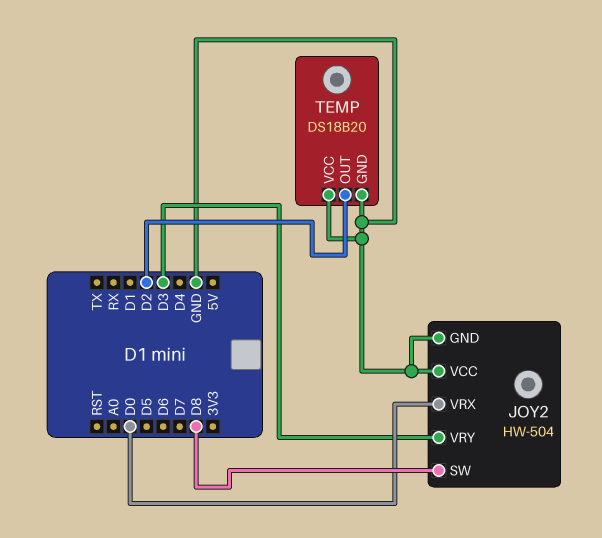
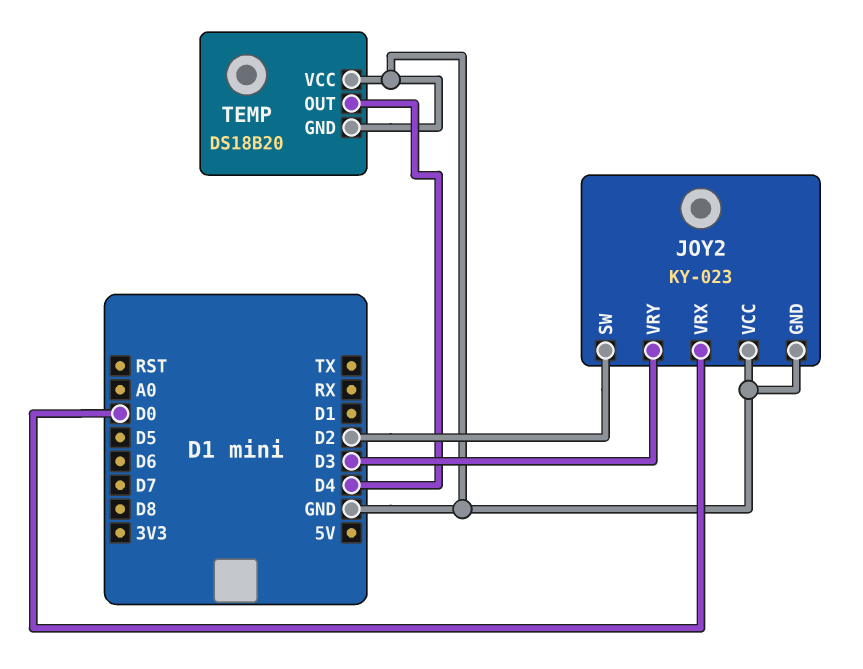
JOY2: HW-504 -> KY-023
JOY2 pin SW: D8 -> D2
TEMP pin OUT: D2 -> D4

